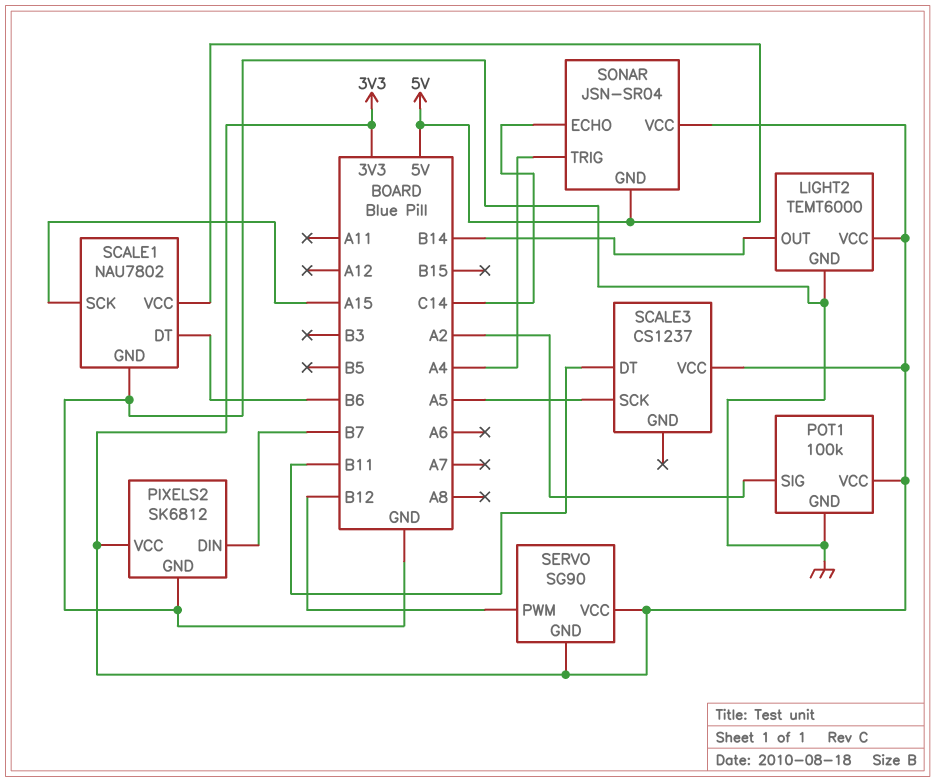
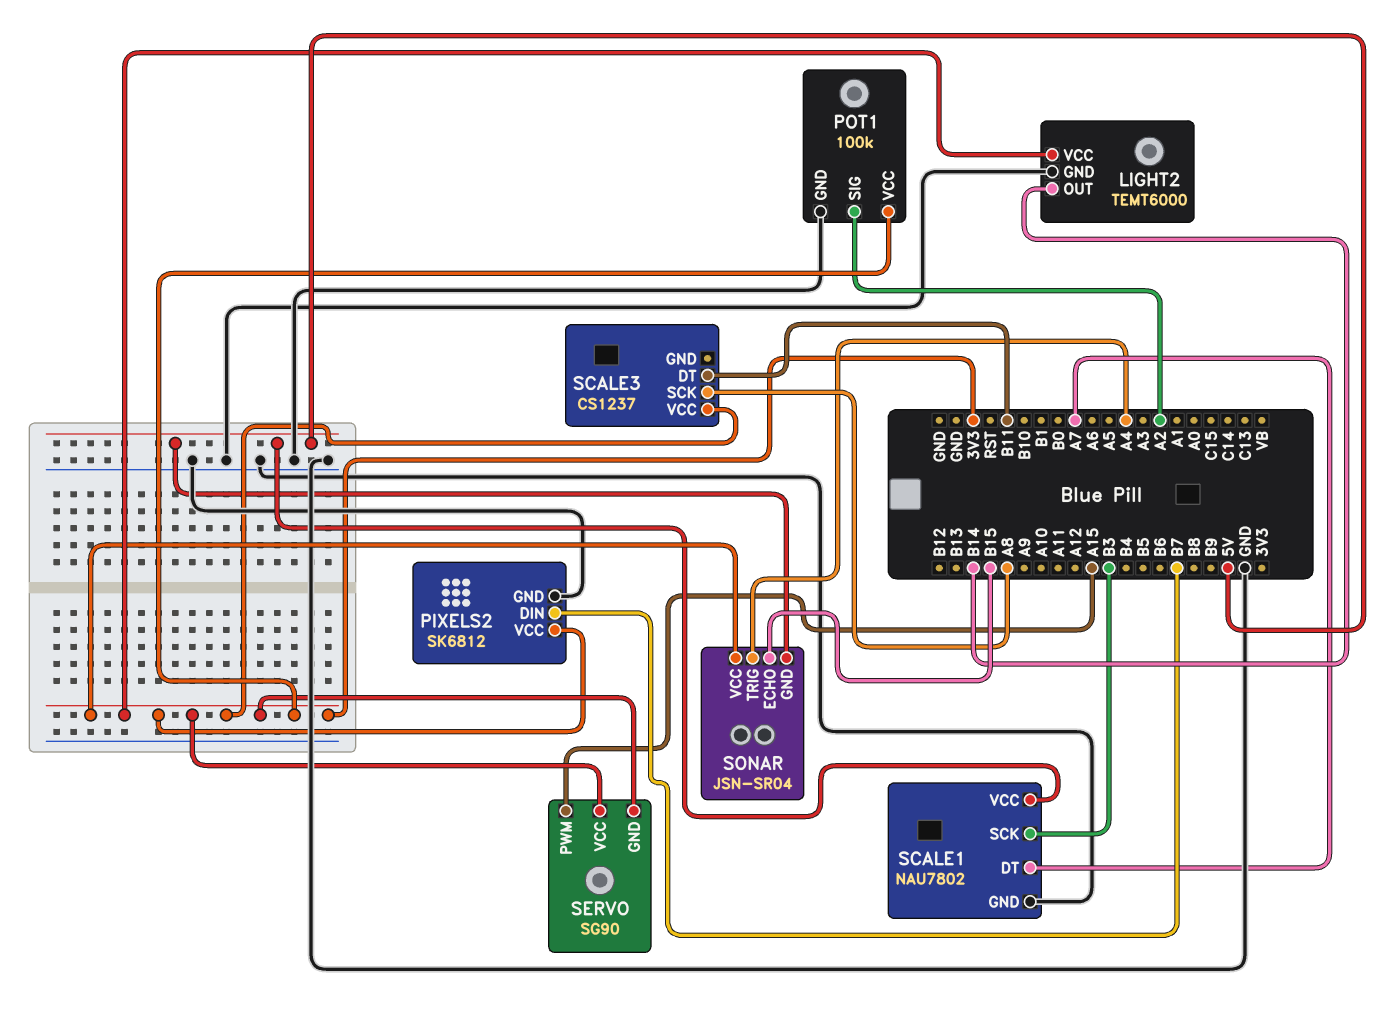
SCALE1 pin DT: B6 -> A7
SCALE1 pin SCK: A15 -> B3
SCALE3 pin SCK: A5 -> A8
SERVO pin PWM: B12 -> A15
SONAR pin ECHO: C14 -> B15

